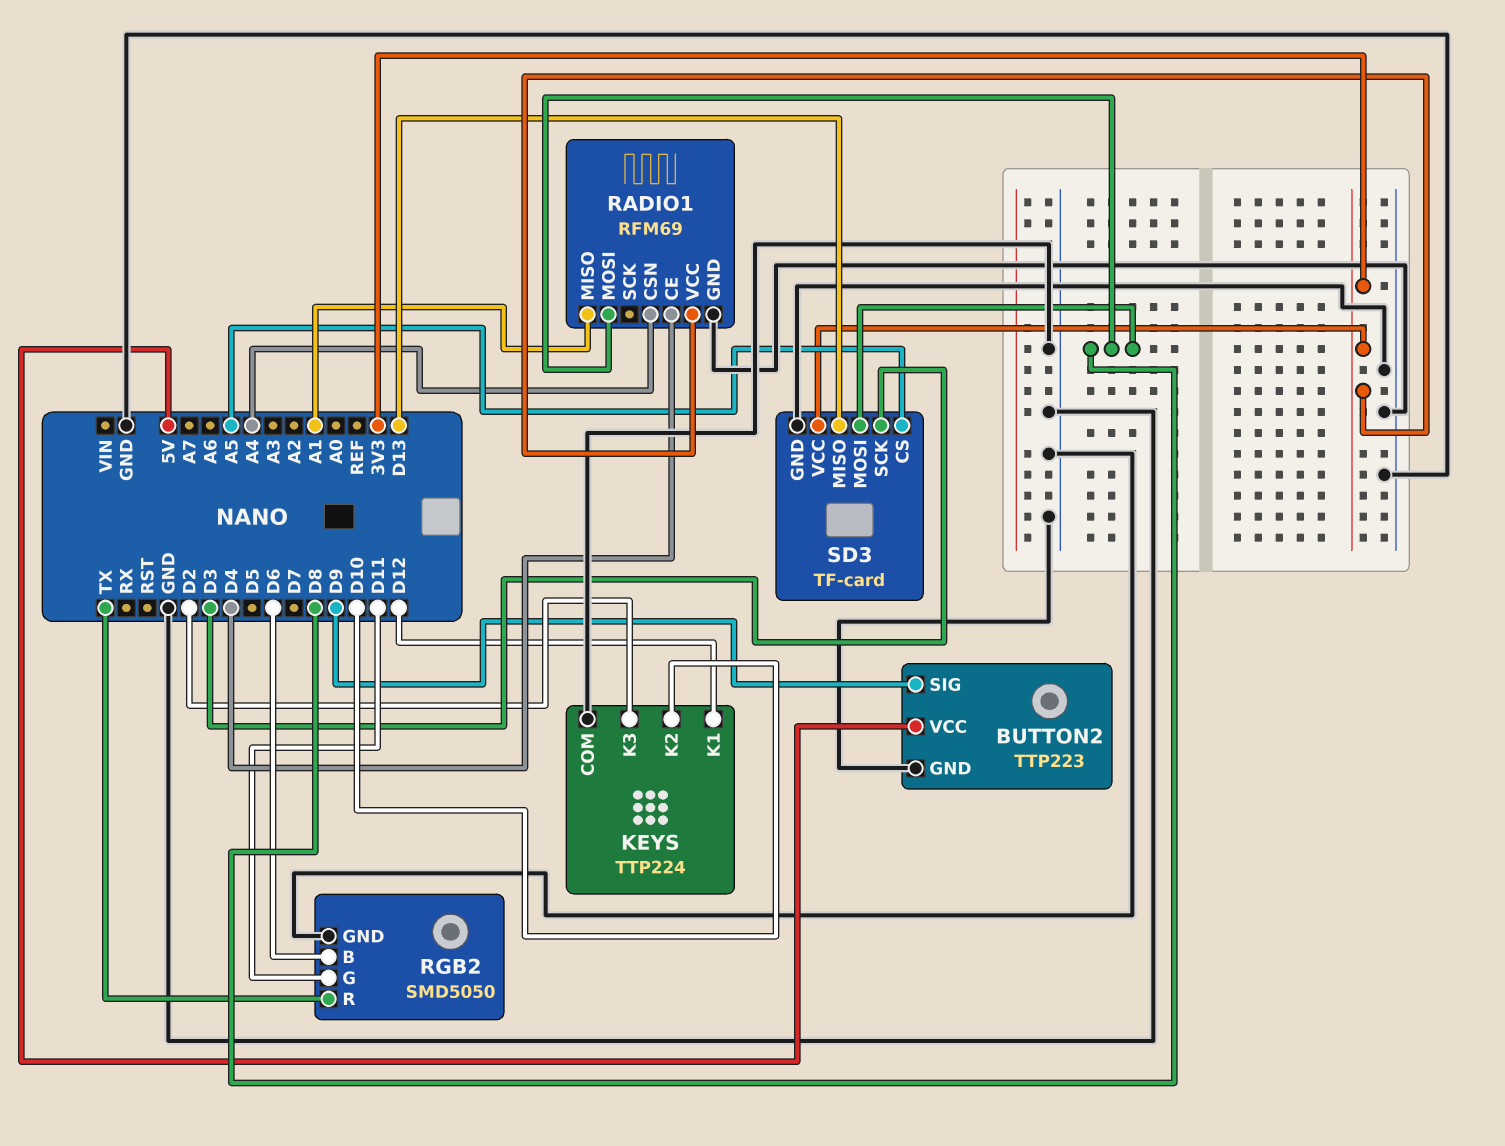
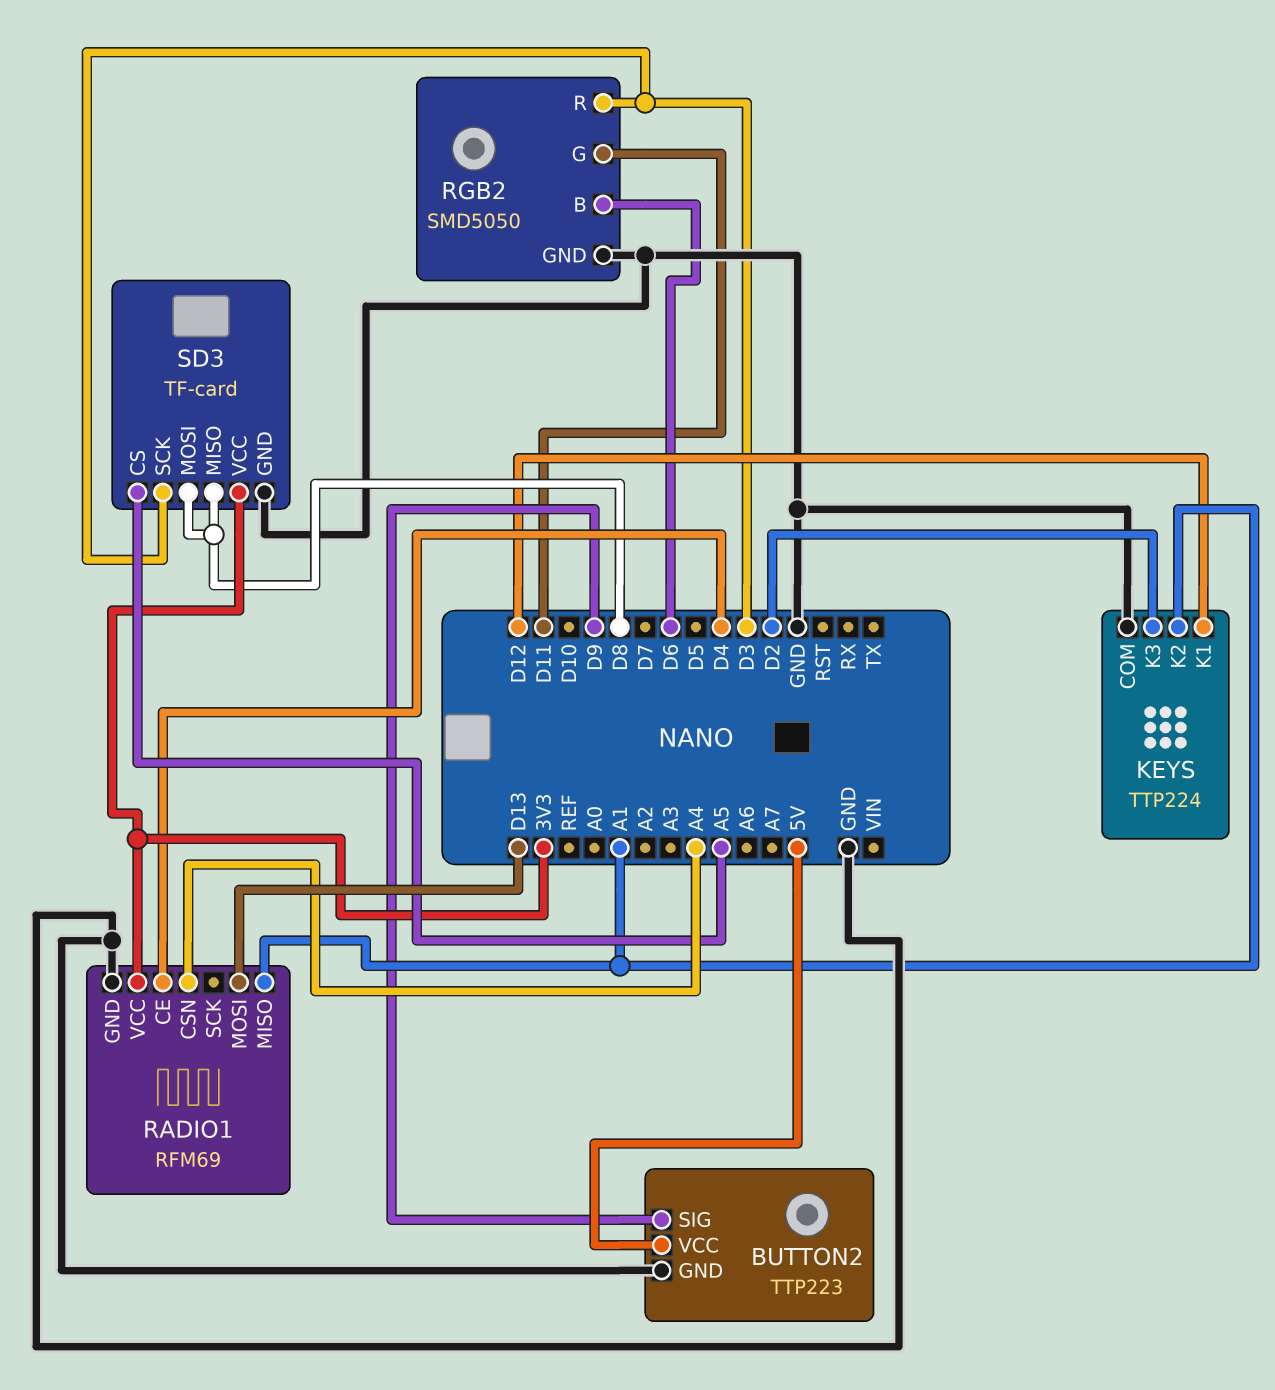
KEYS pin K2: D10 -> A1
RADIO1 pin MOSI: D8 -> D13
RGB2 pin R: TX -> D3
SD3 pin MISO: D13 -> D8

